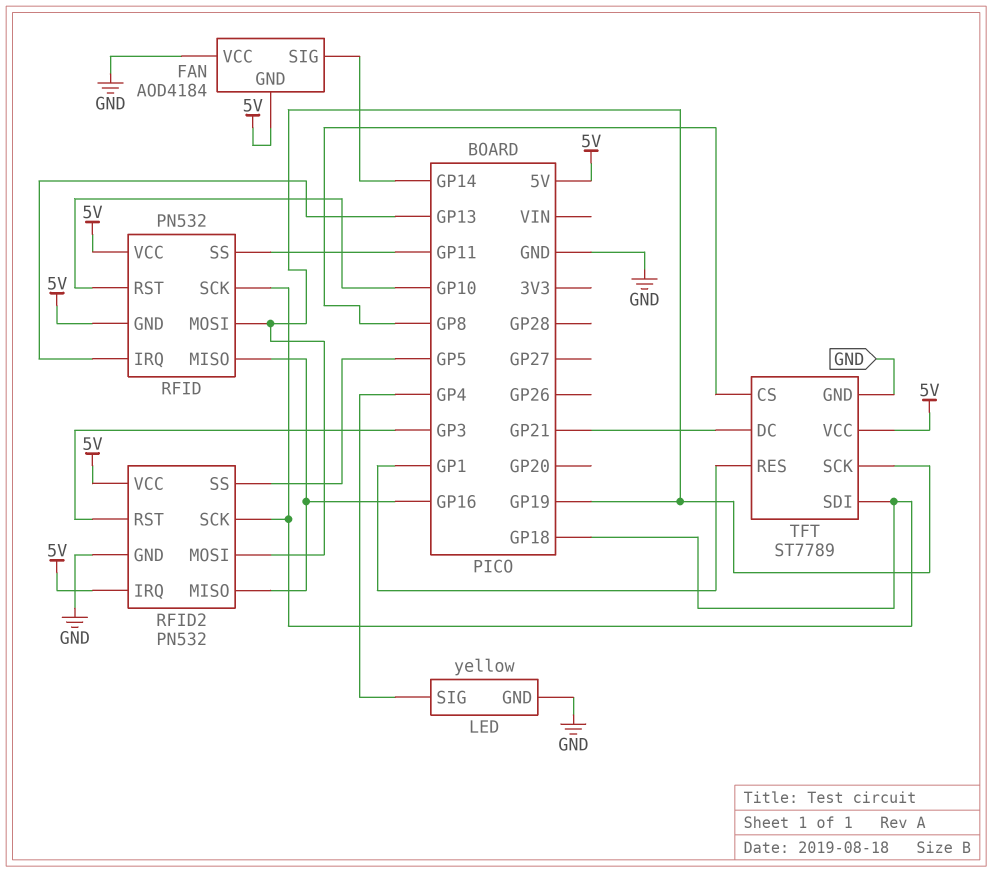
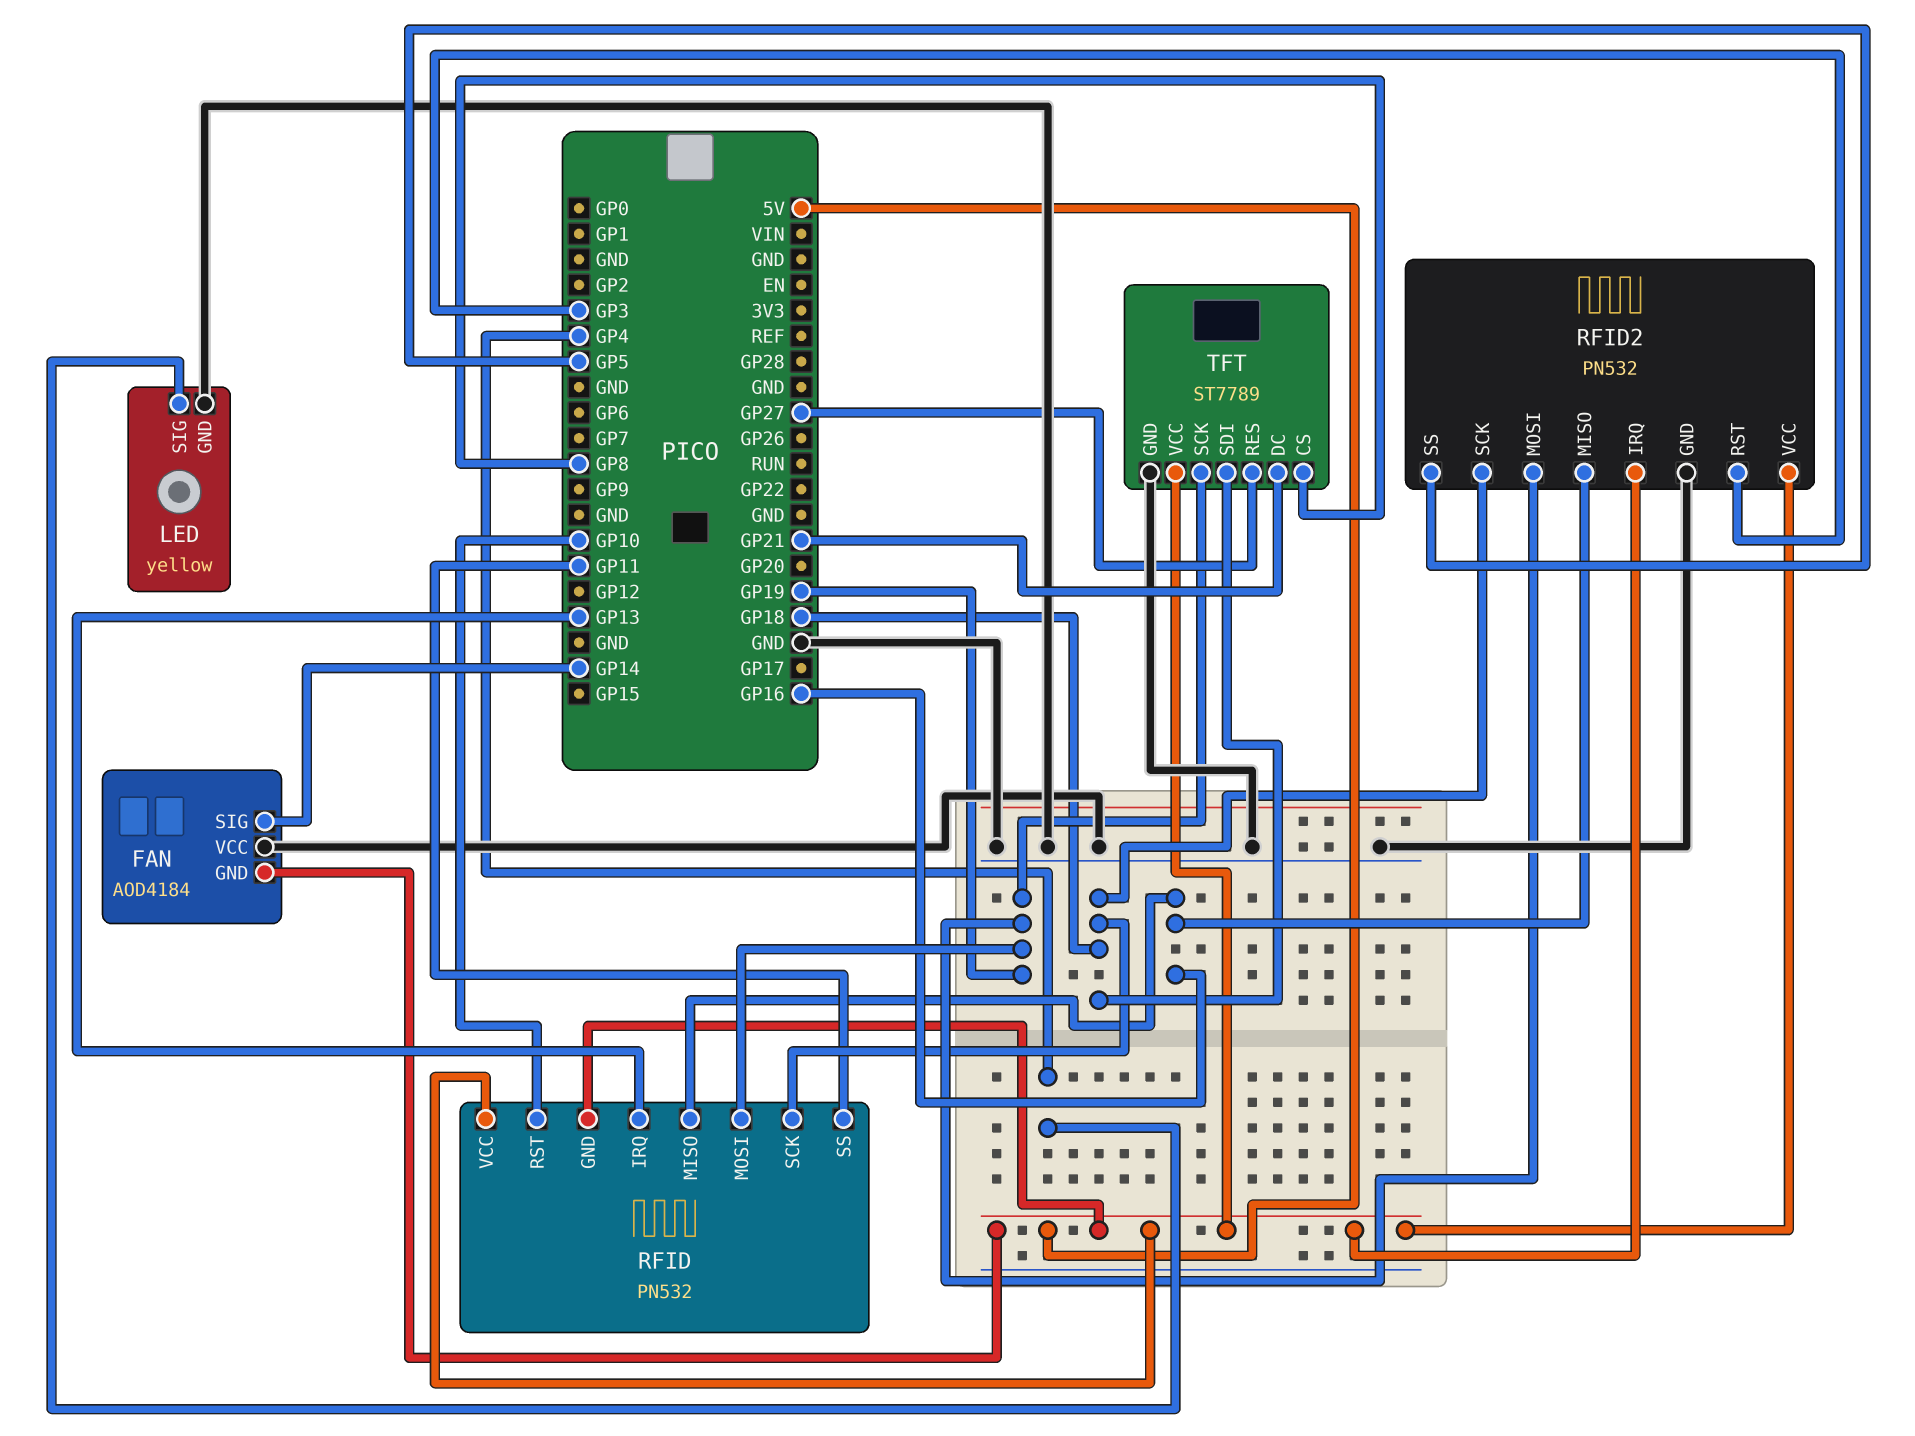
TFT pin RES: GP1 -> GP27

